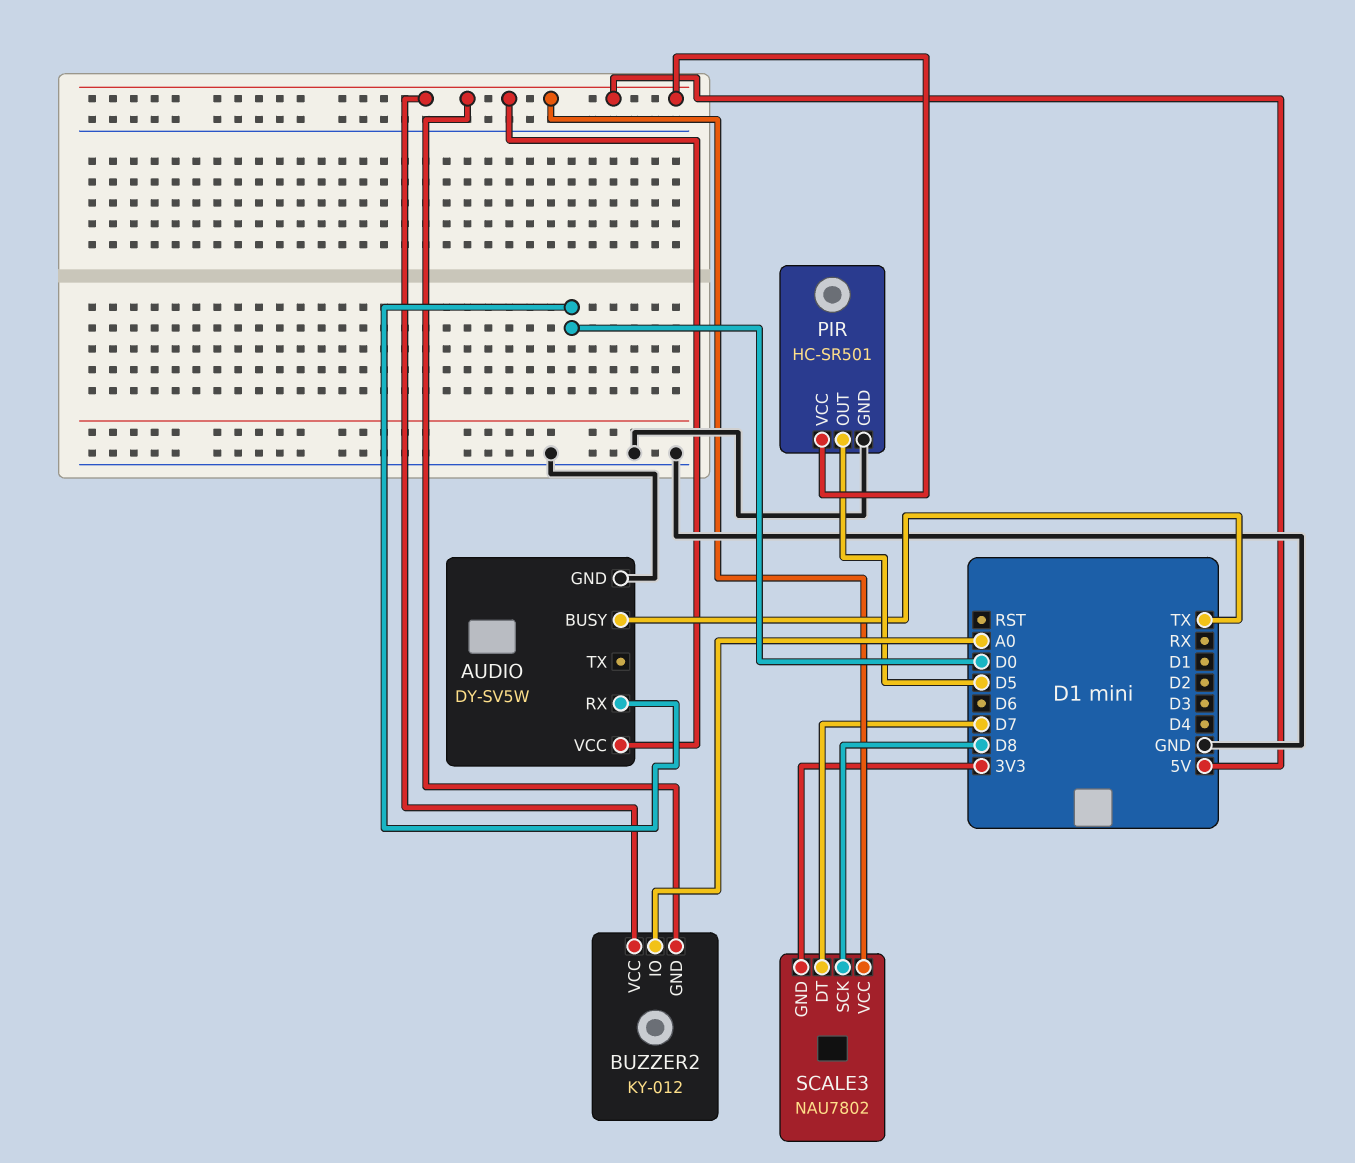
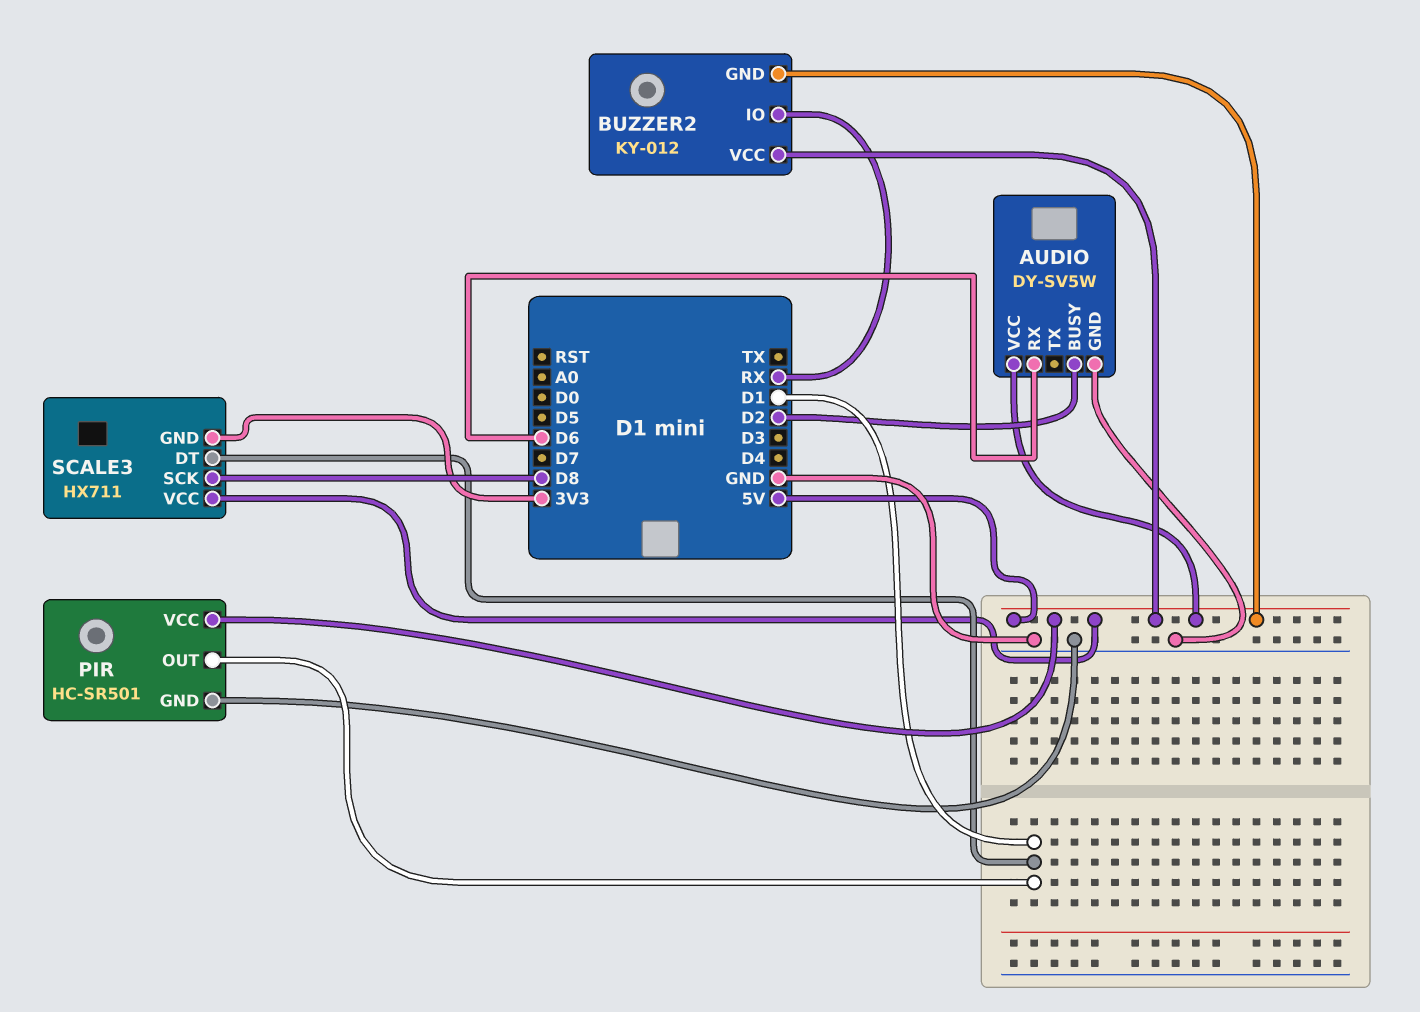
AUDIO pin BUSY: TX -> D2
AUDIO pin RX: D0 -> D6
BUZZER2 pin IO: A0 -> RX
PIR pin OUT: D5 -> D1
SCALE3: NAU7802 -> HX711
SCALE3 pin DT: D7 -> D1

